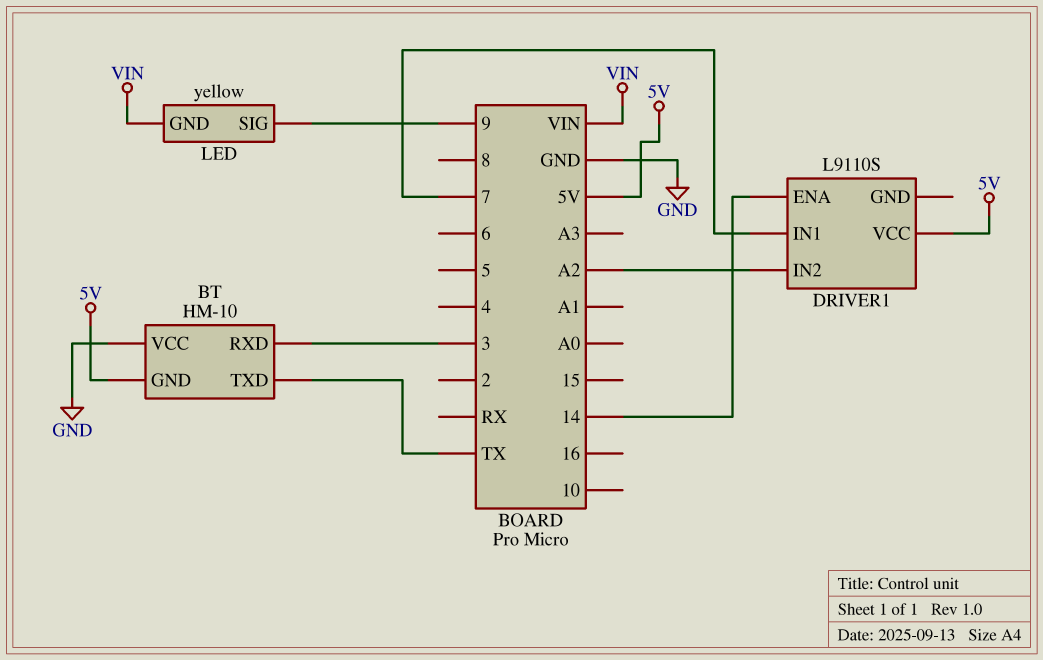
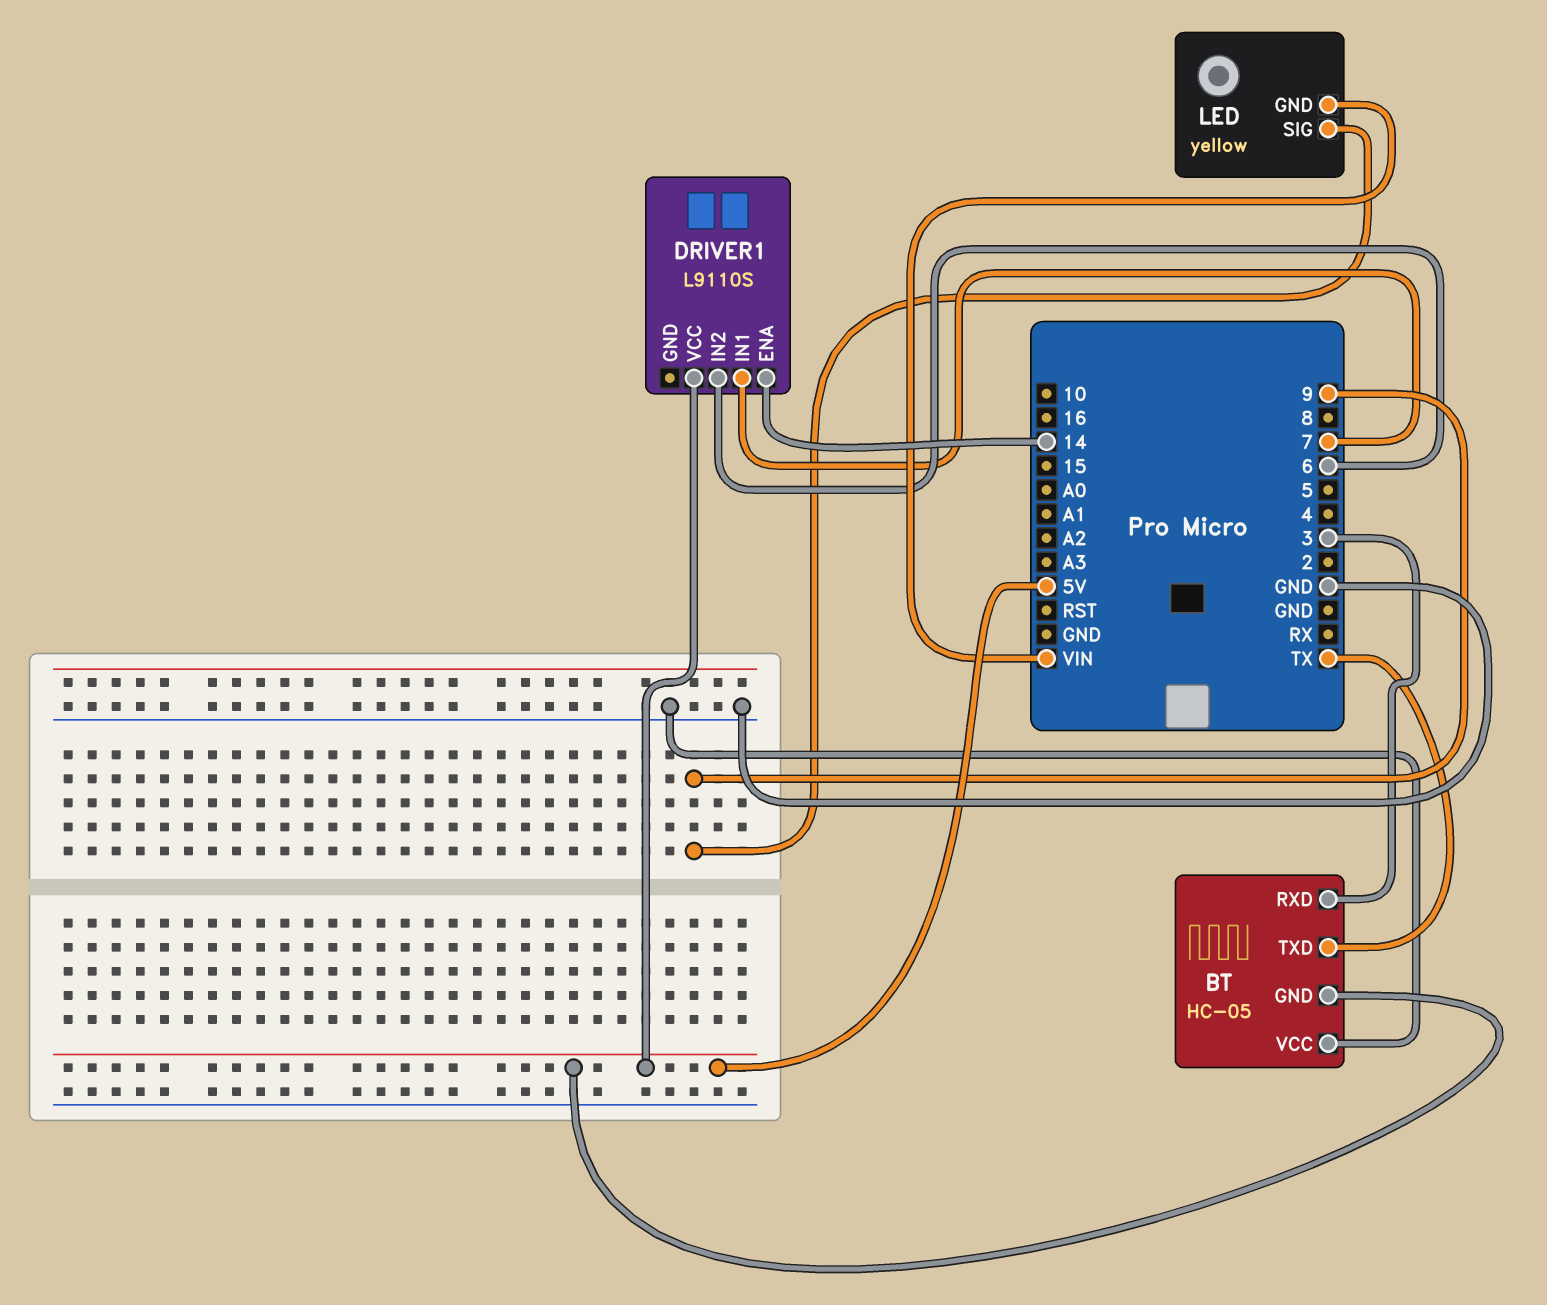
BT: HM-10 -> HC-05
DRIVER1 pin IN2: A2 -> 6

